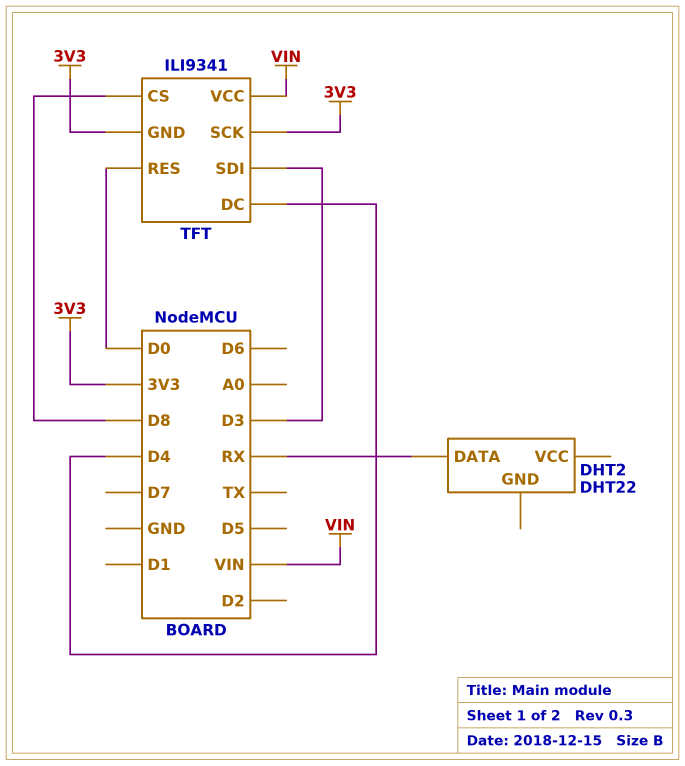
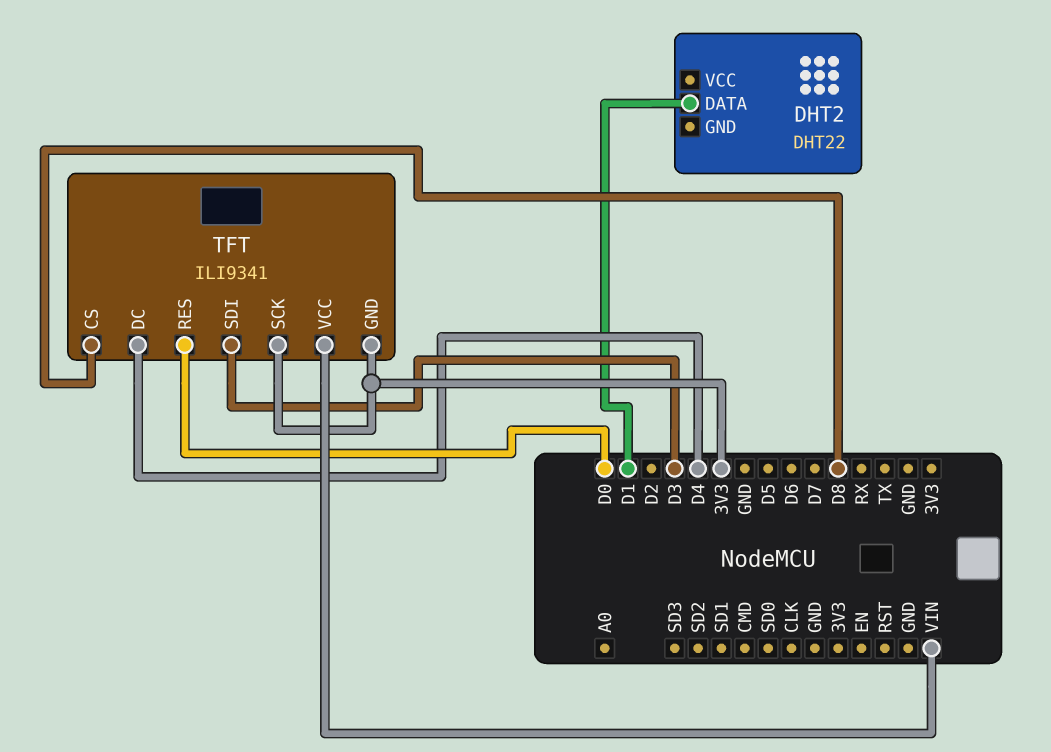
DHT2 pin DATA: RX -> D1

